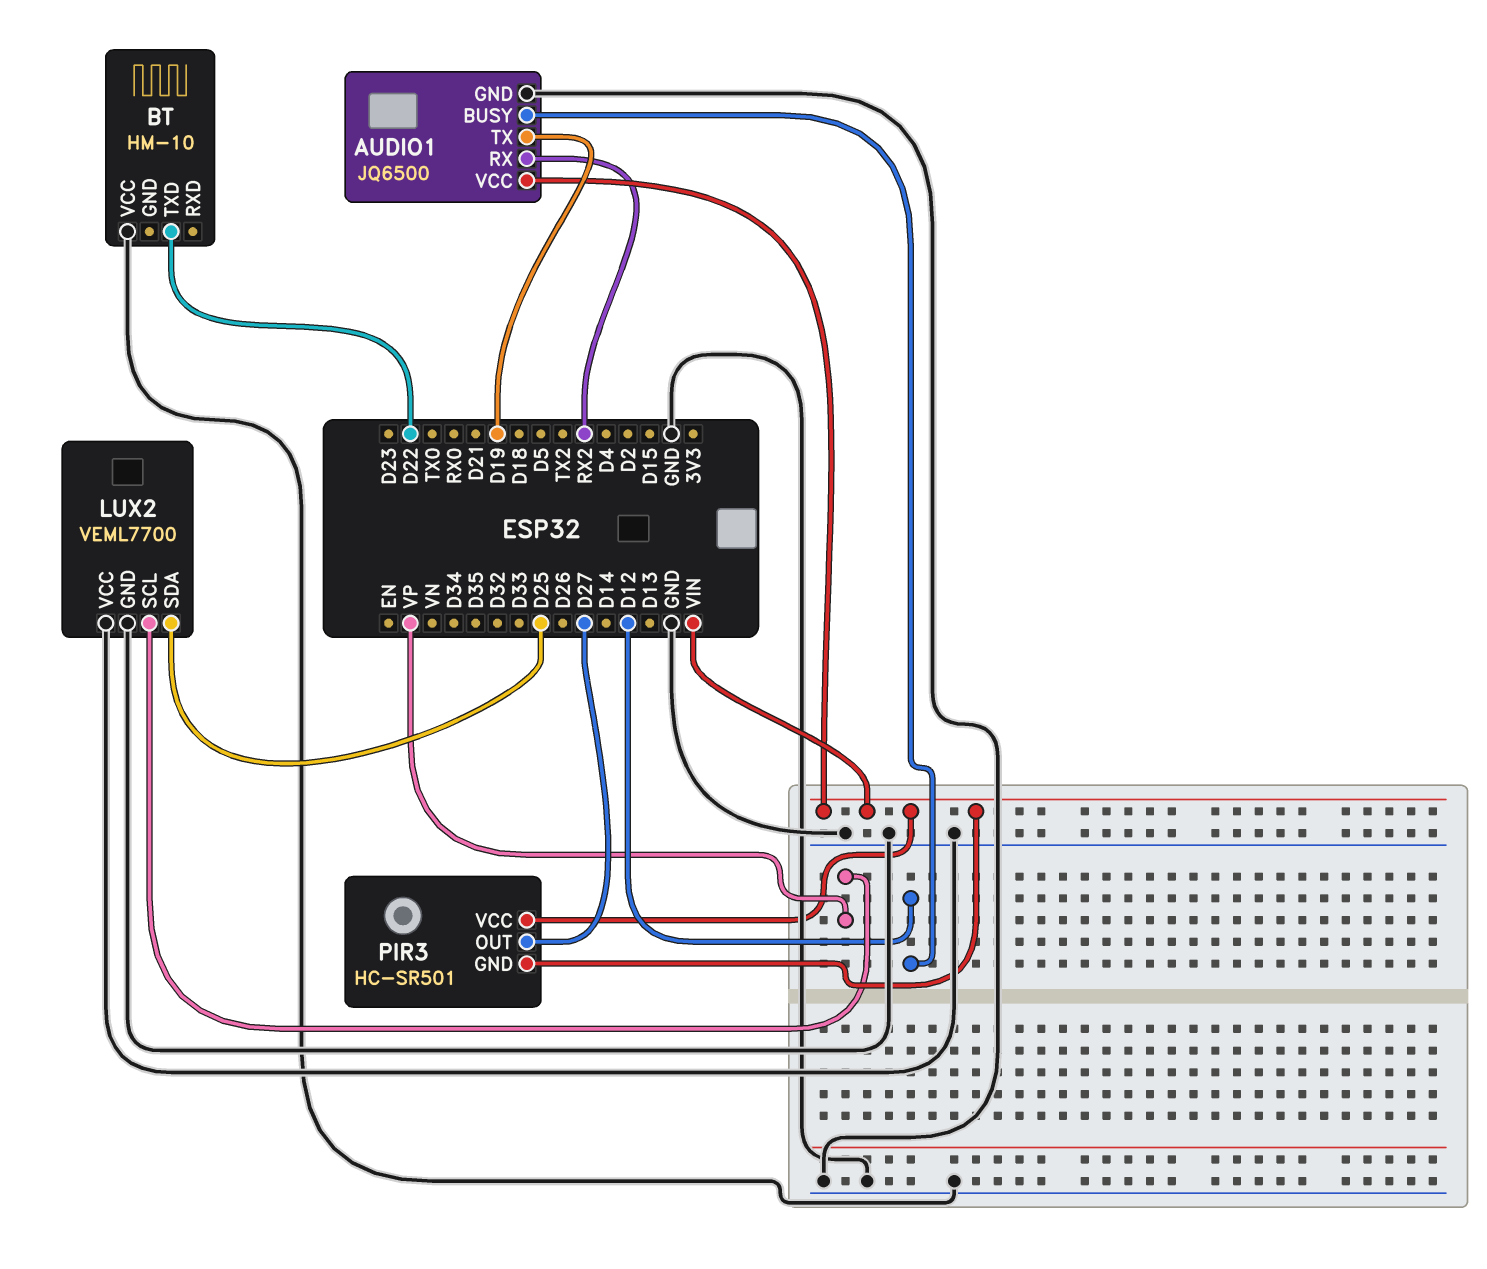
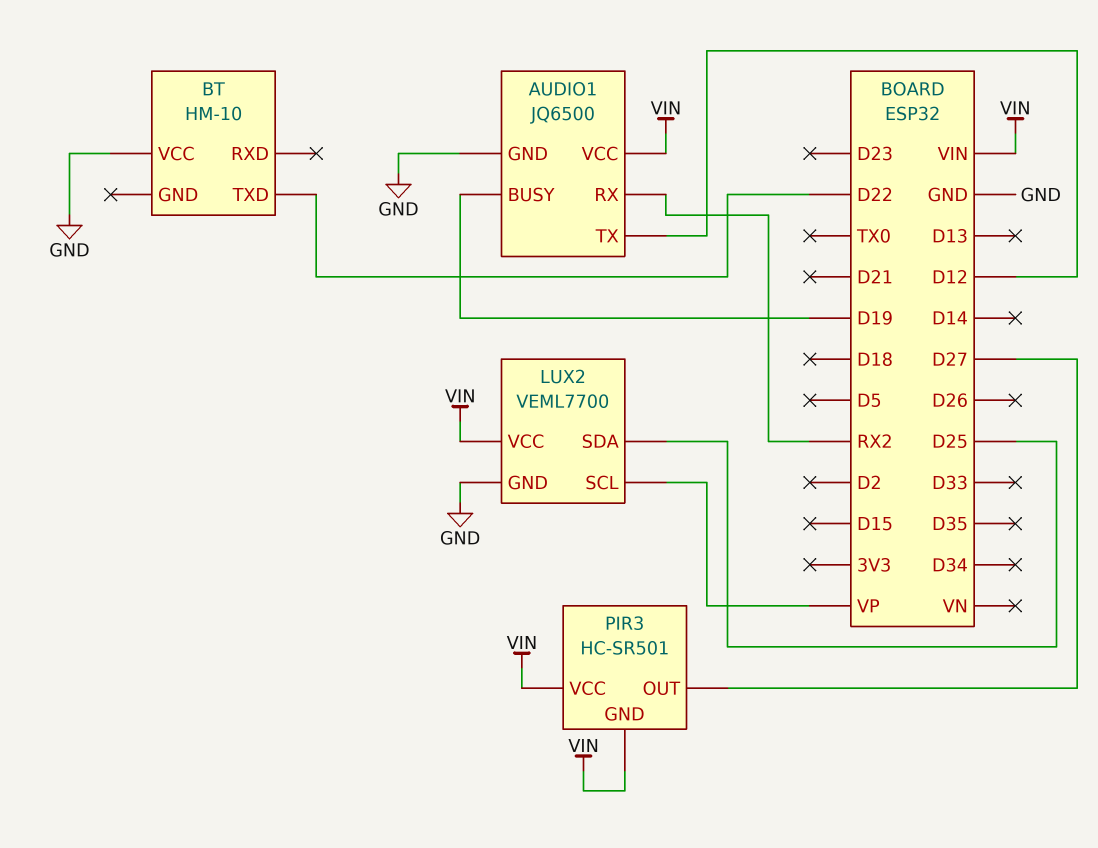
AUDIO1 pin BUSY: D12 -> D19
AUDIO1 pin TX: D19 -> D12
LUX2 pin VCC: GND -> VIN

